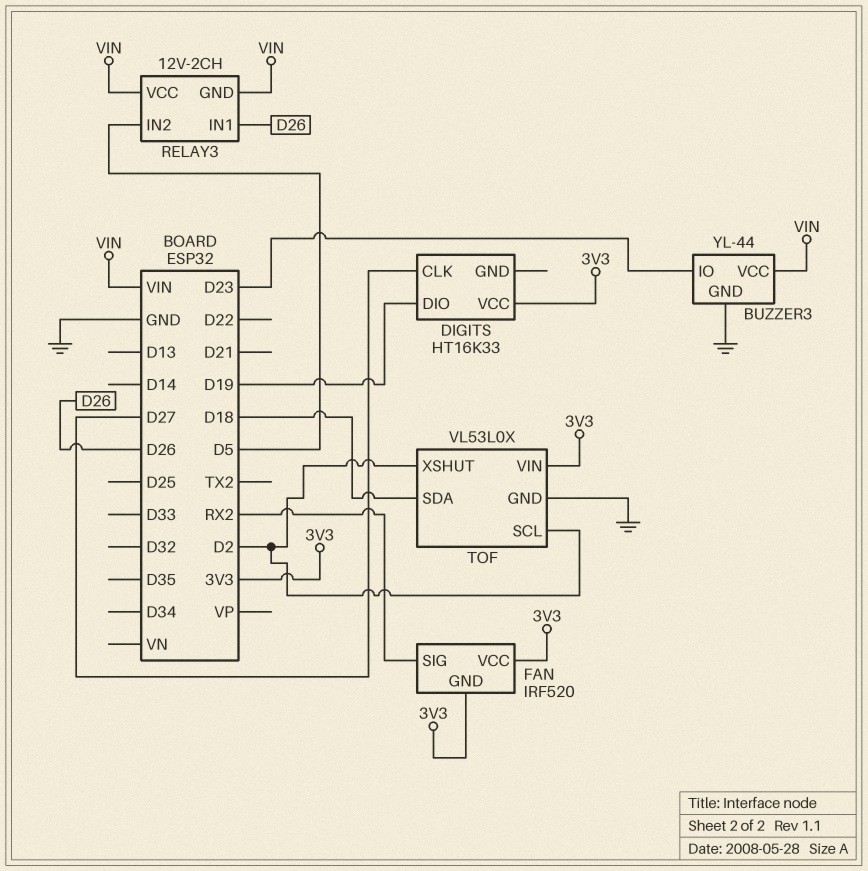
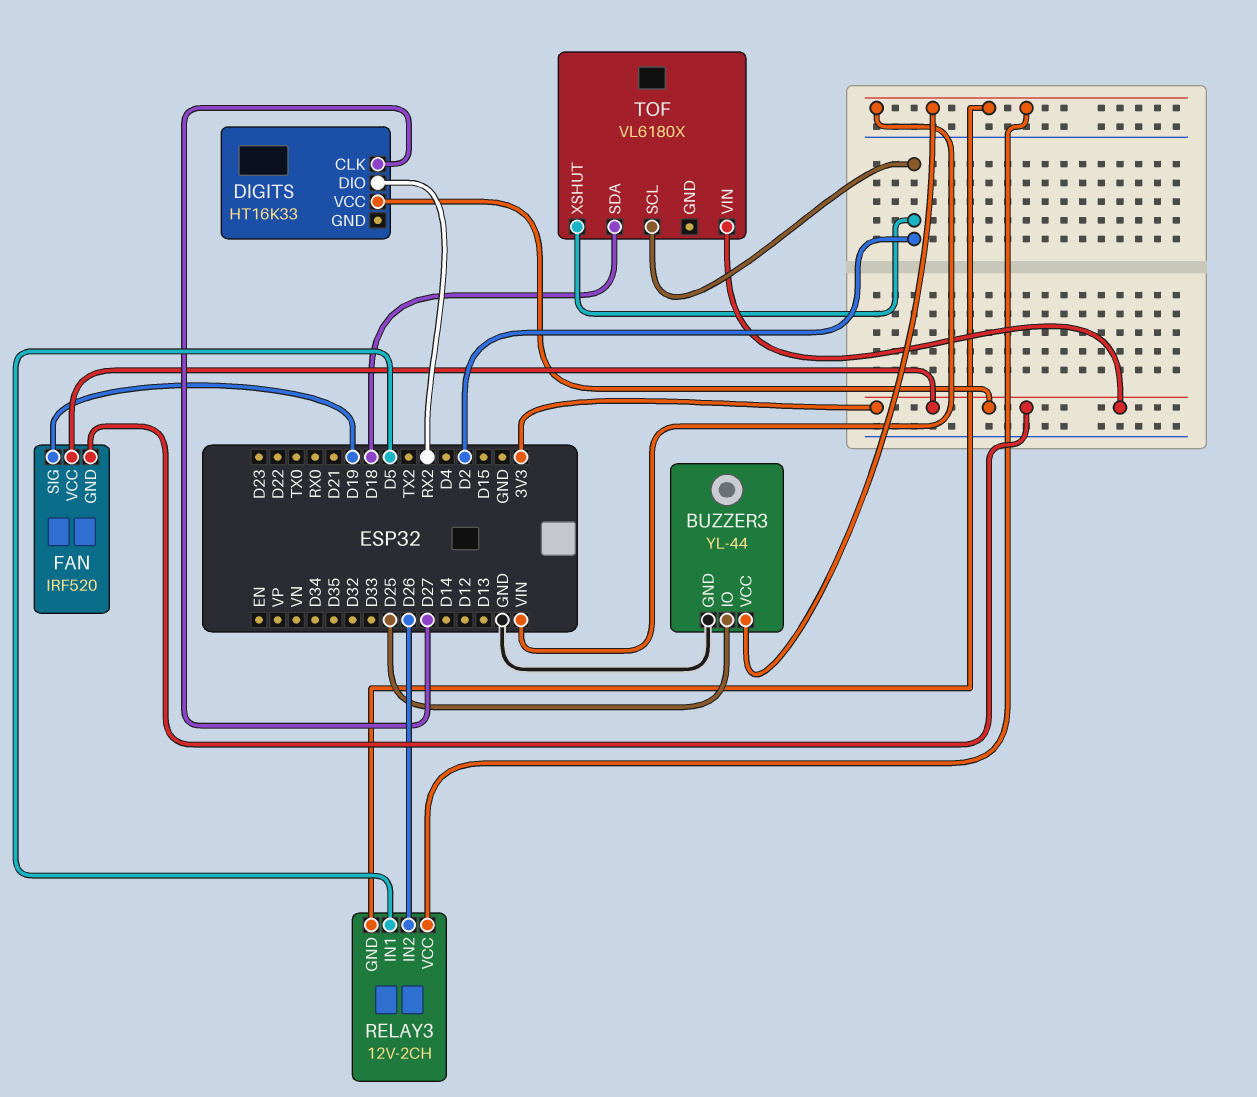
BUZZER3 pin IO: D23 -> D25
DIGITS pin DIO: D19 -> RX2
FAN pin SIG: RX2 -> D19
RELAY3 pin IN1: D26 -> D5
RELAY3 pin IN2: D5 -> D26
TOF: VL53L0X -> VL6180X
TOF pin GND: GND -> none

